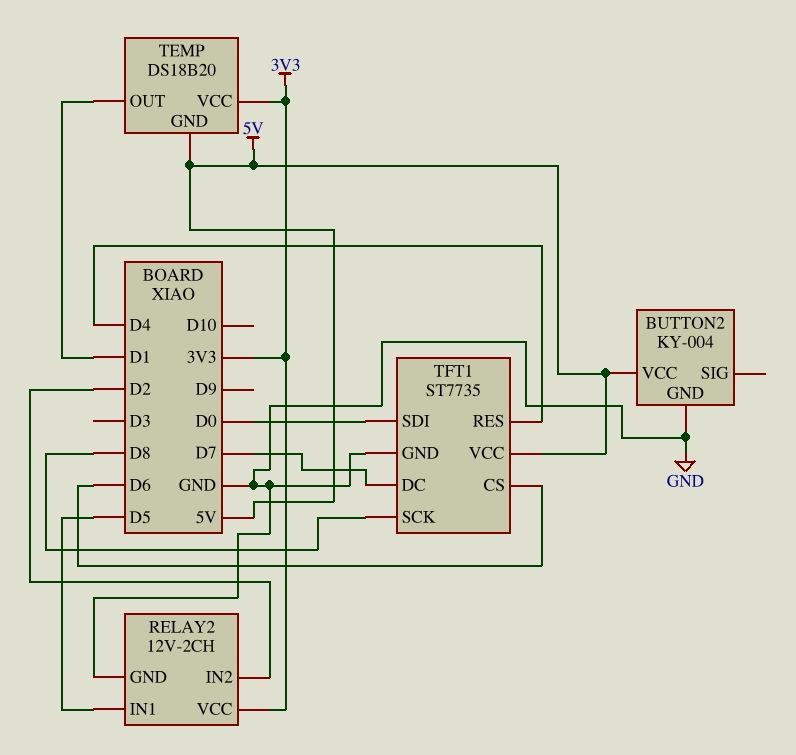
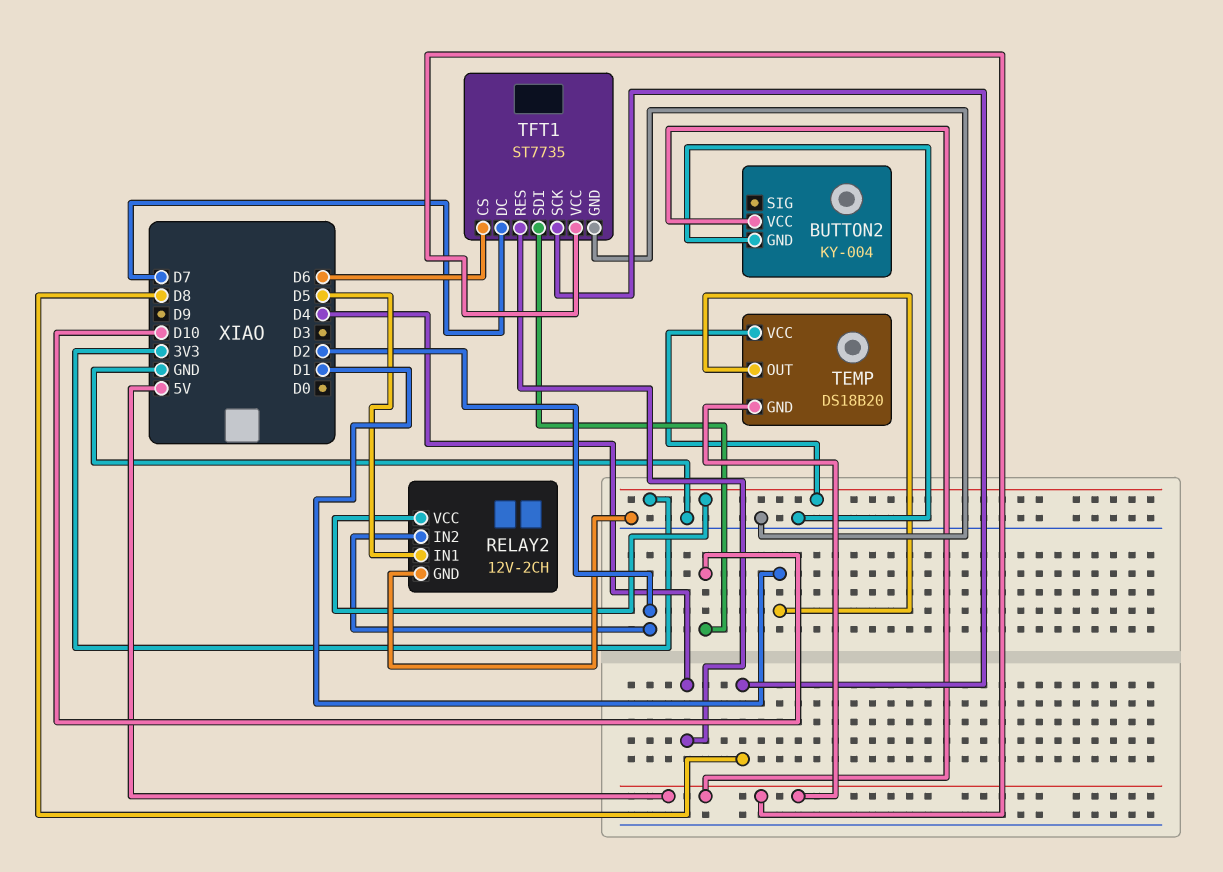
TFT1 pin SDI: D0 -> D10

